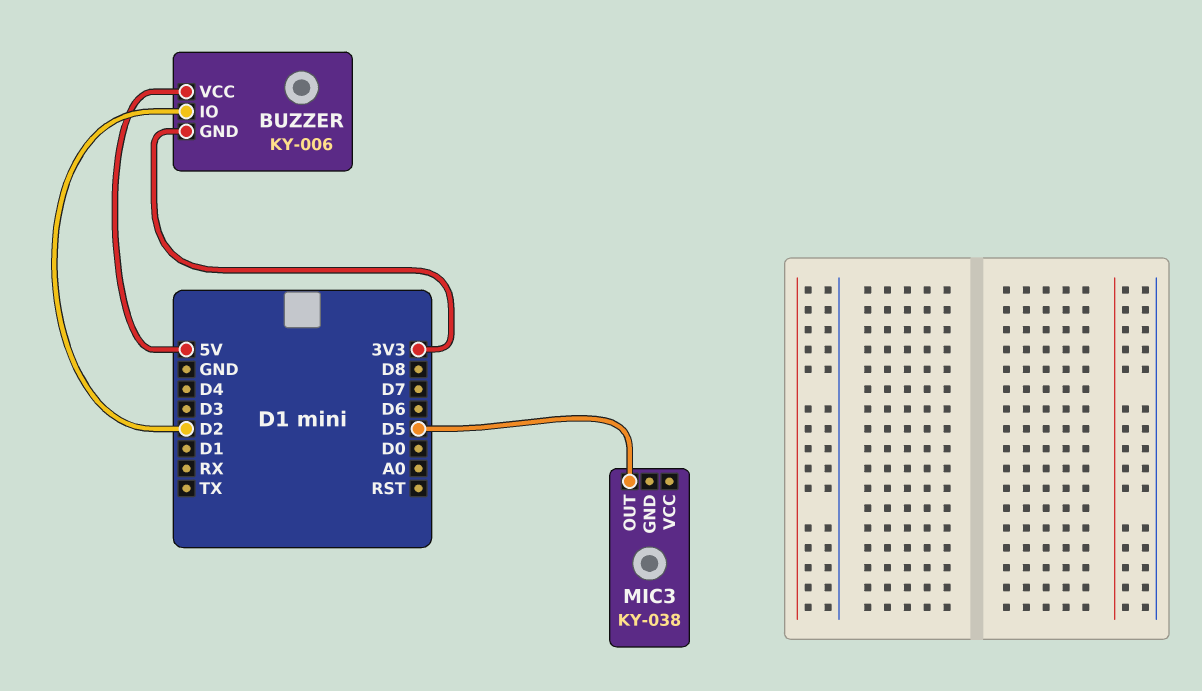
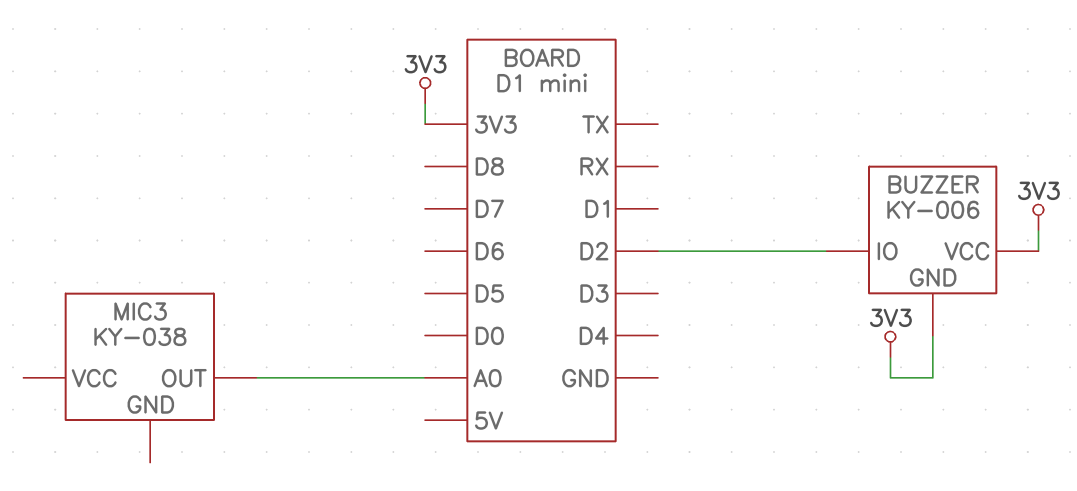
BUZZER pin VCC: 5V -> 3V3
MIC3 pin OUT: D5 -> A0

